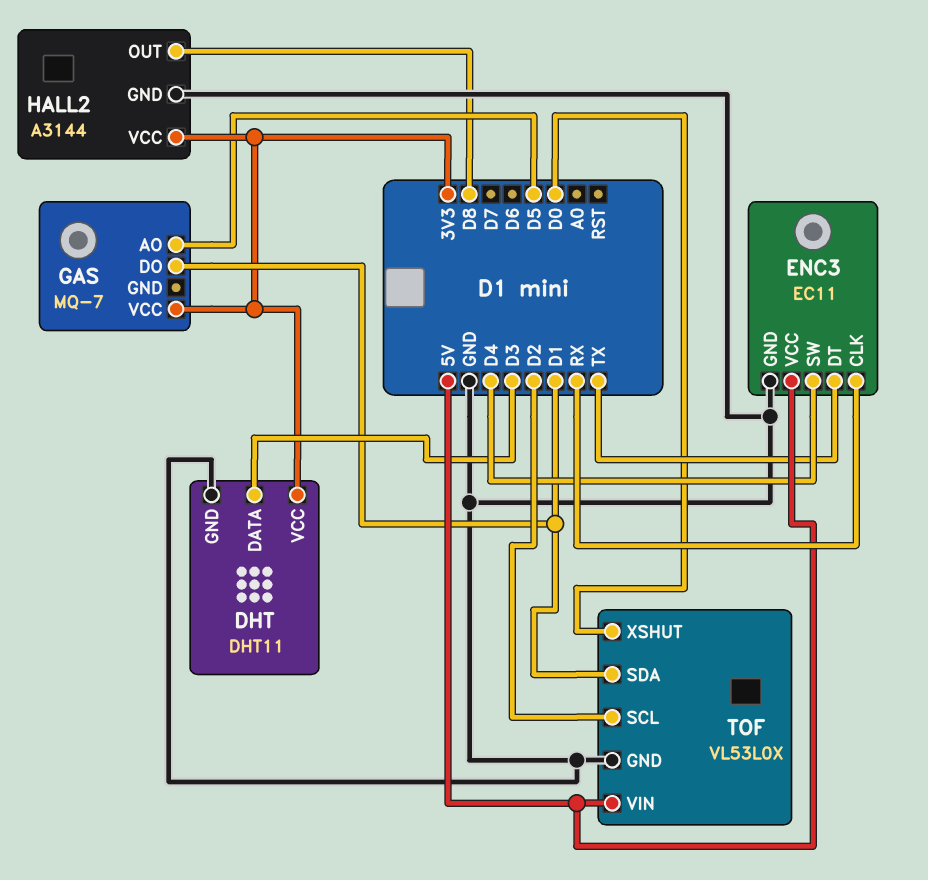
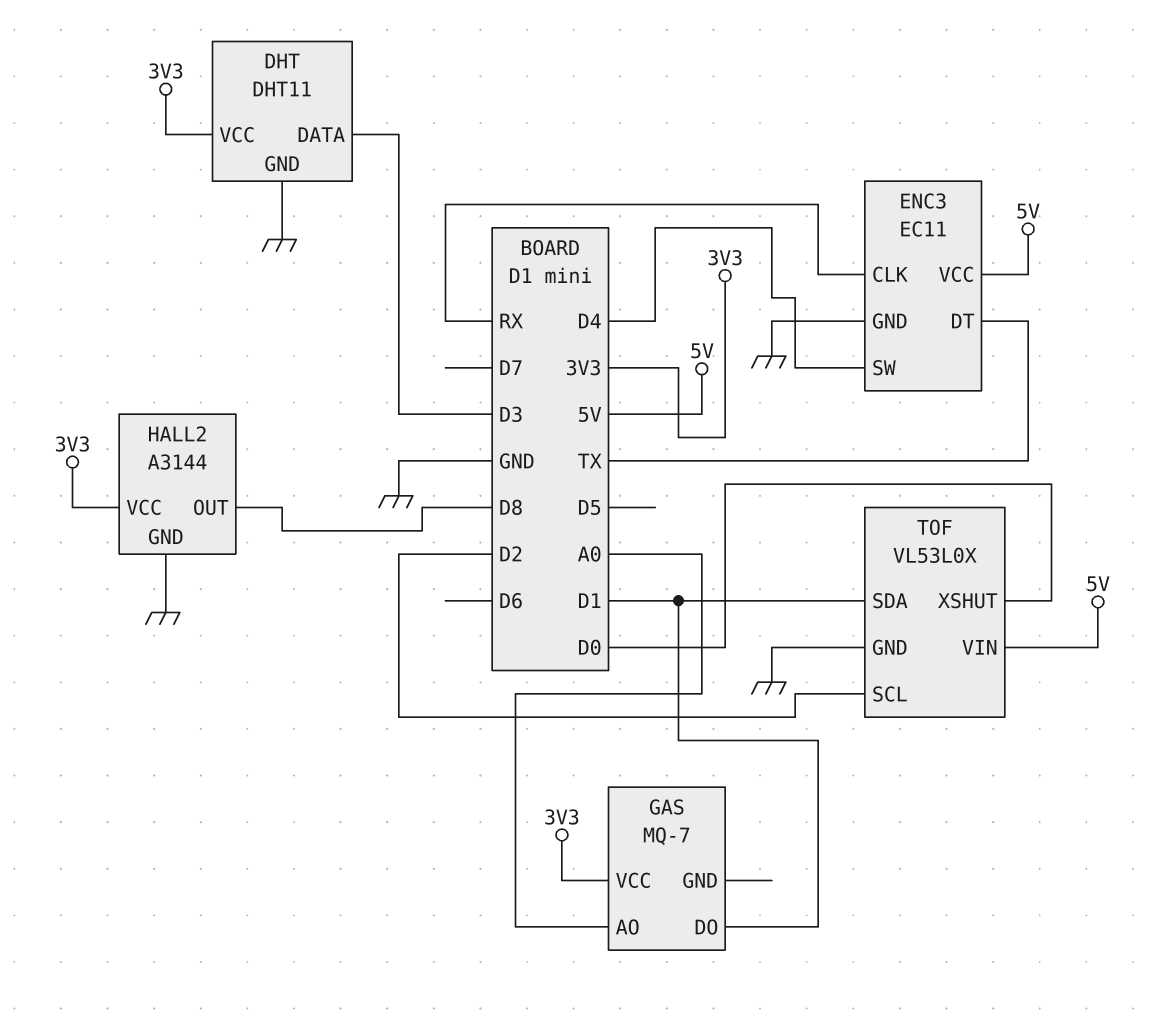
GAS pin AO: D5 -> A0

